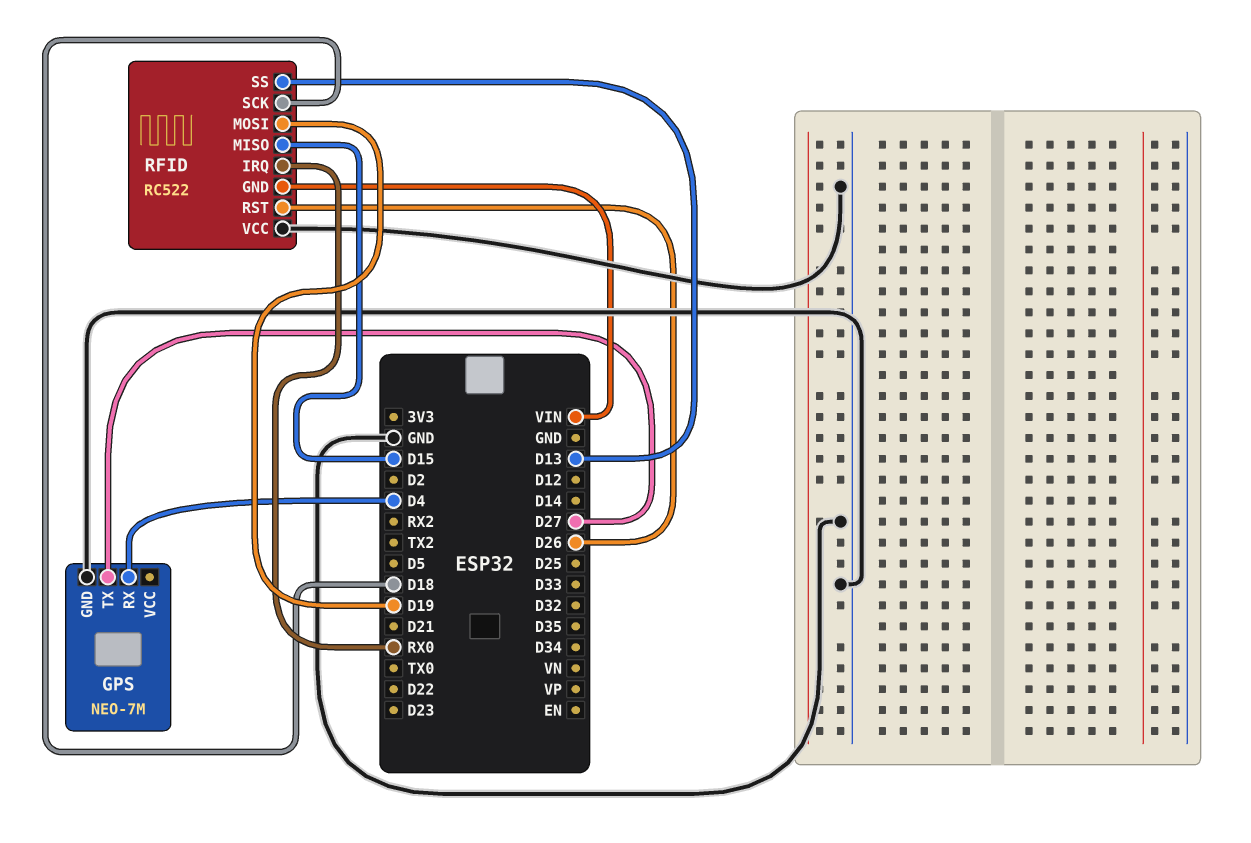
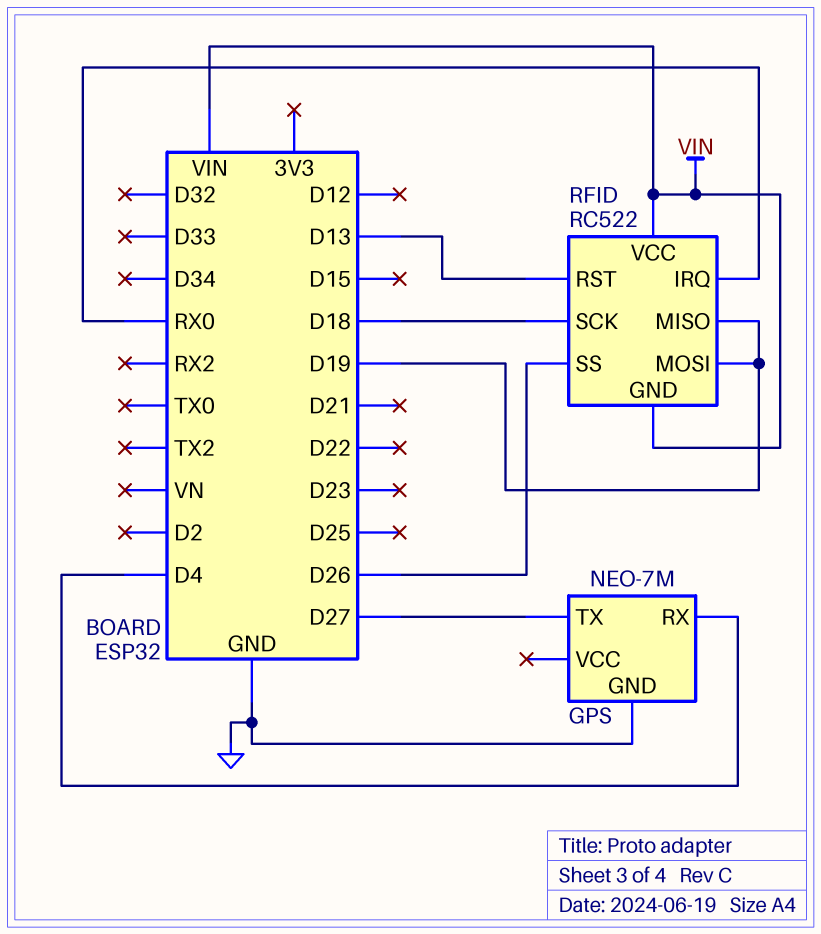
RFID pin MISO: D15 -> D19
RFID pin RST: D26 -> D13
RFID pin SS: D13 -> D26
RFID pin VCC: GND -> VIN

